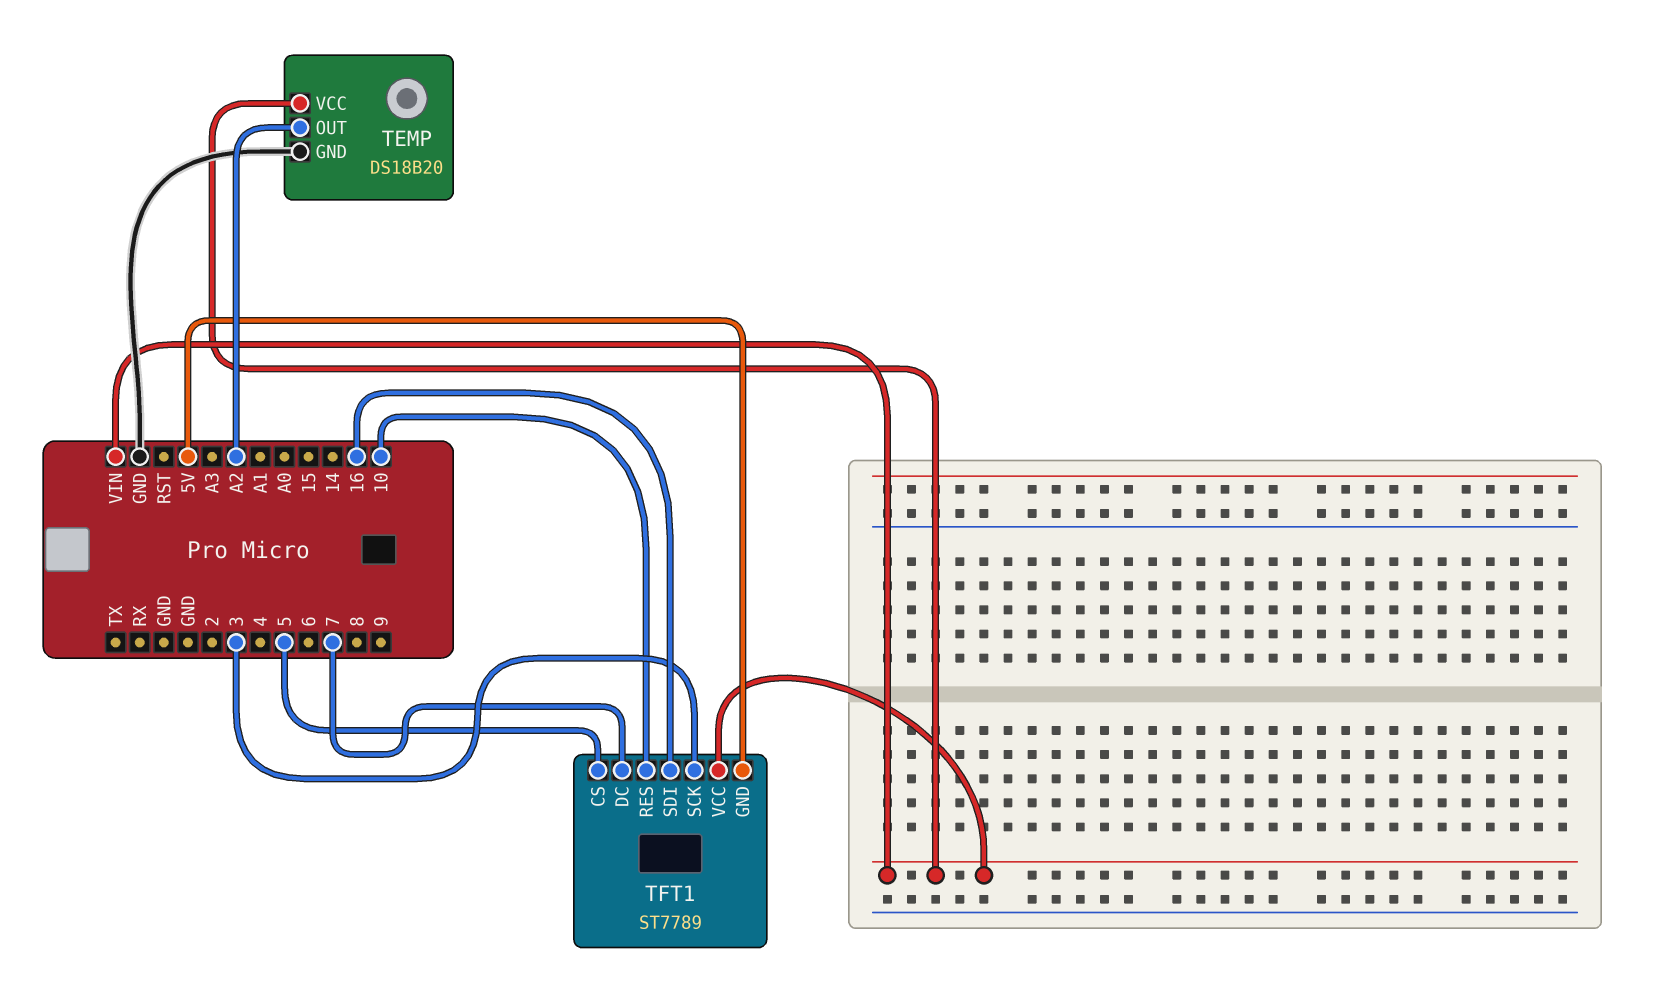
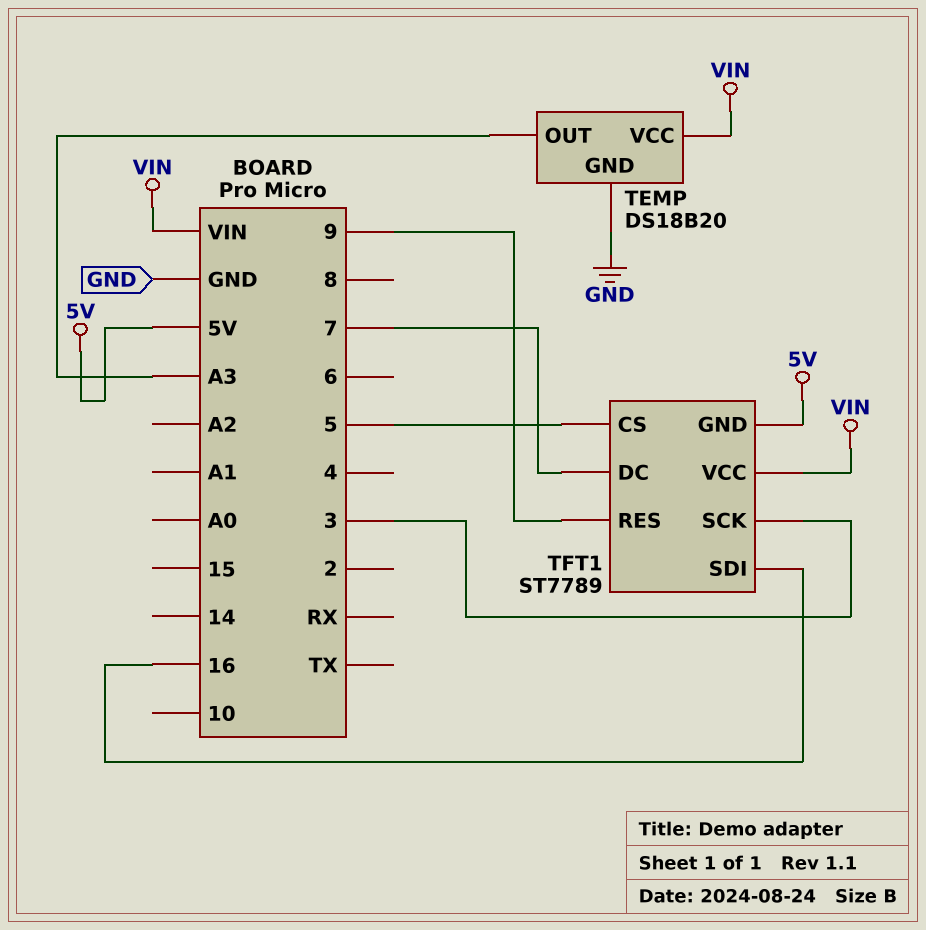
TEMP pin OUT: A2 -> A3
TFT1 pin RES: 10 -> 9

